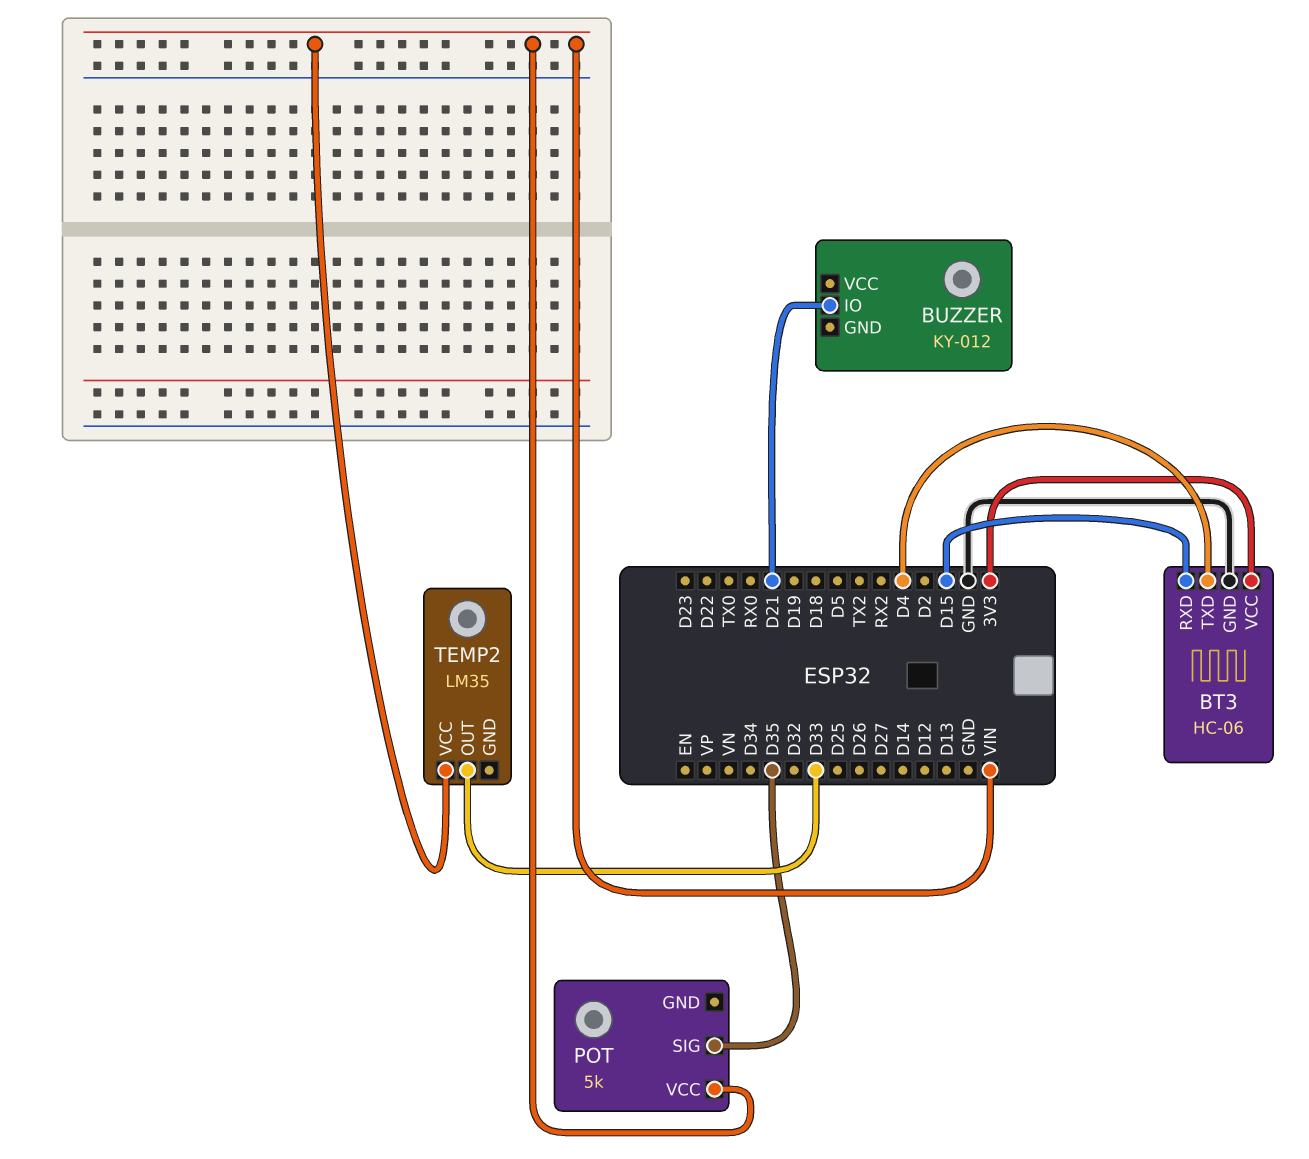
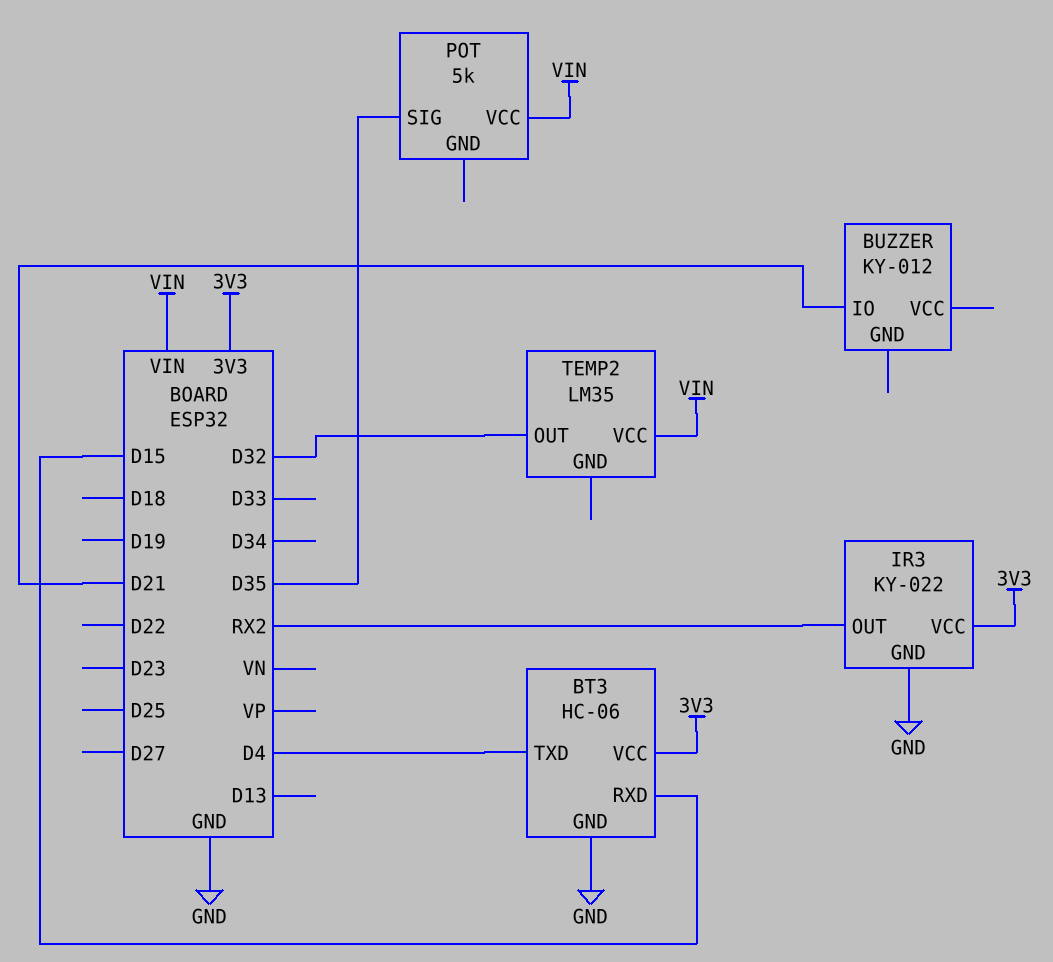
IR3: none -> KY-022
IR3 pin GND: none -> GND
IR3 pin OUT: none -> RX2
IR3 pin VCC: none -> 3V3
TEMP2 pin OUT: D33 -> D32

